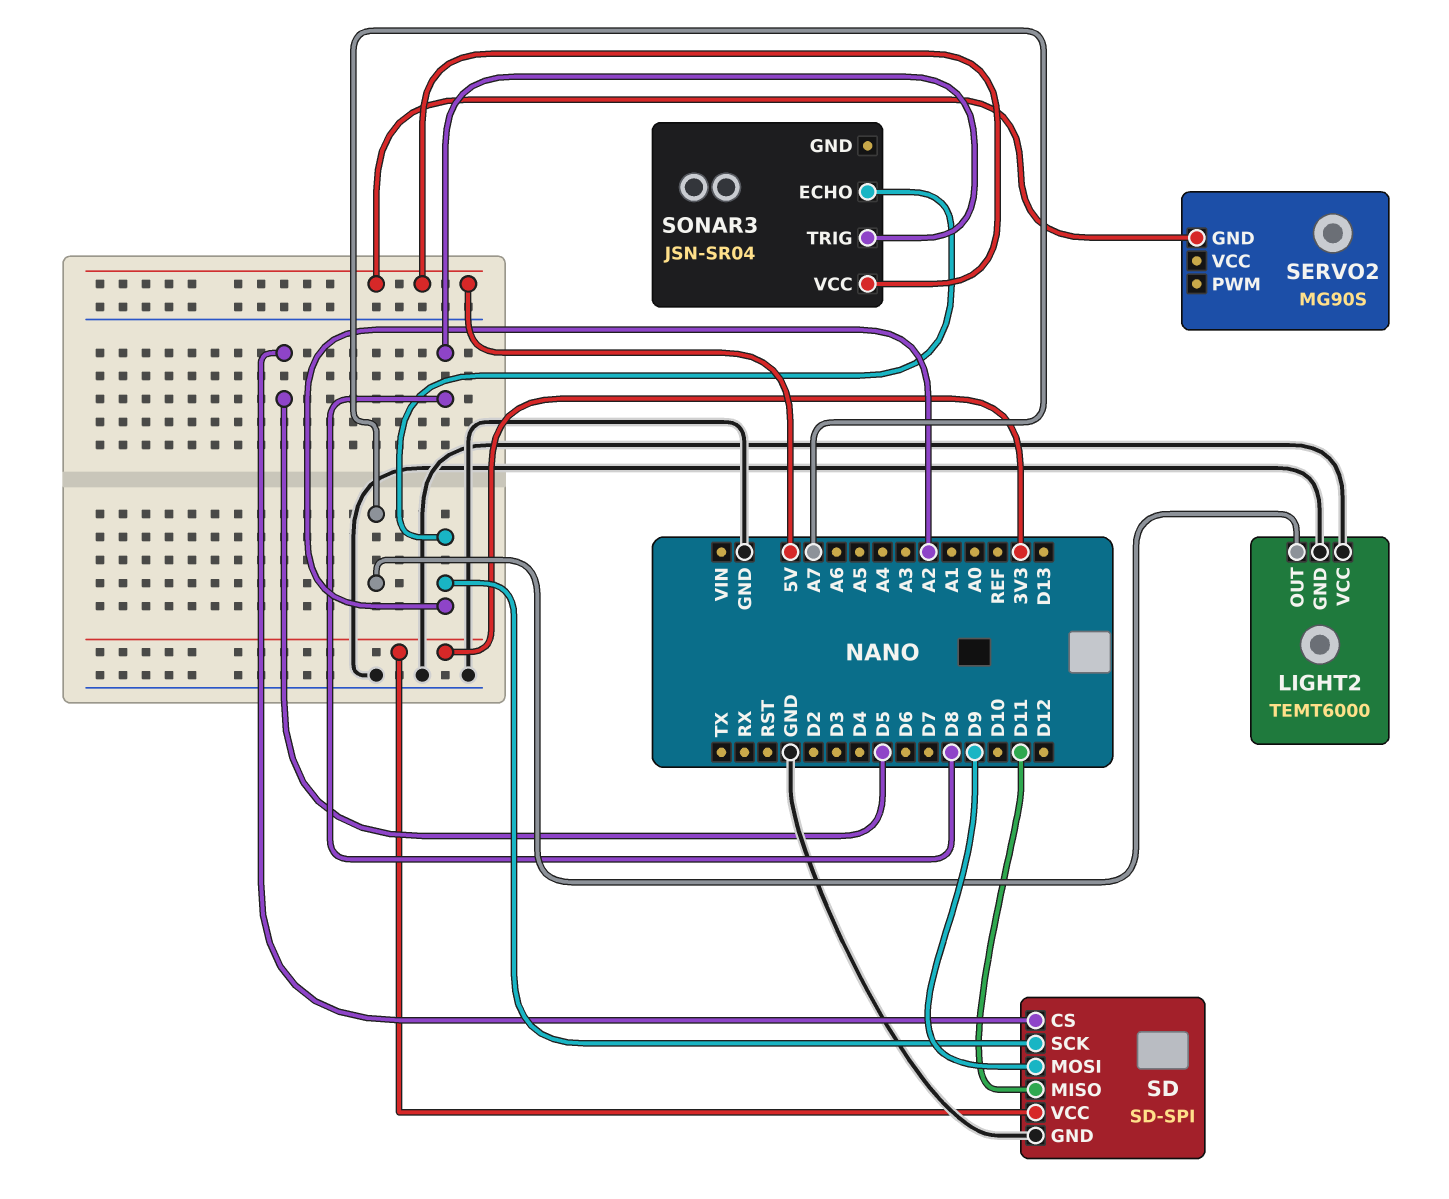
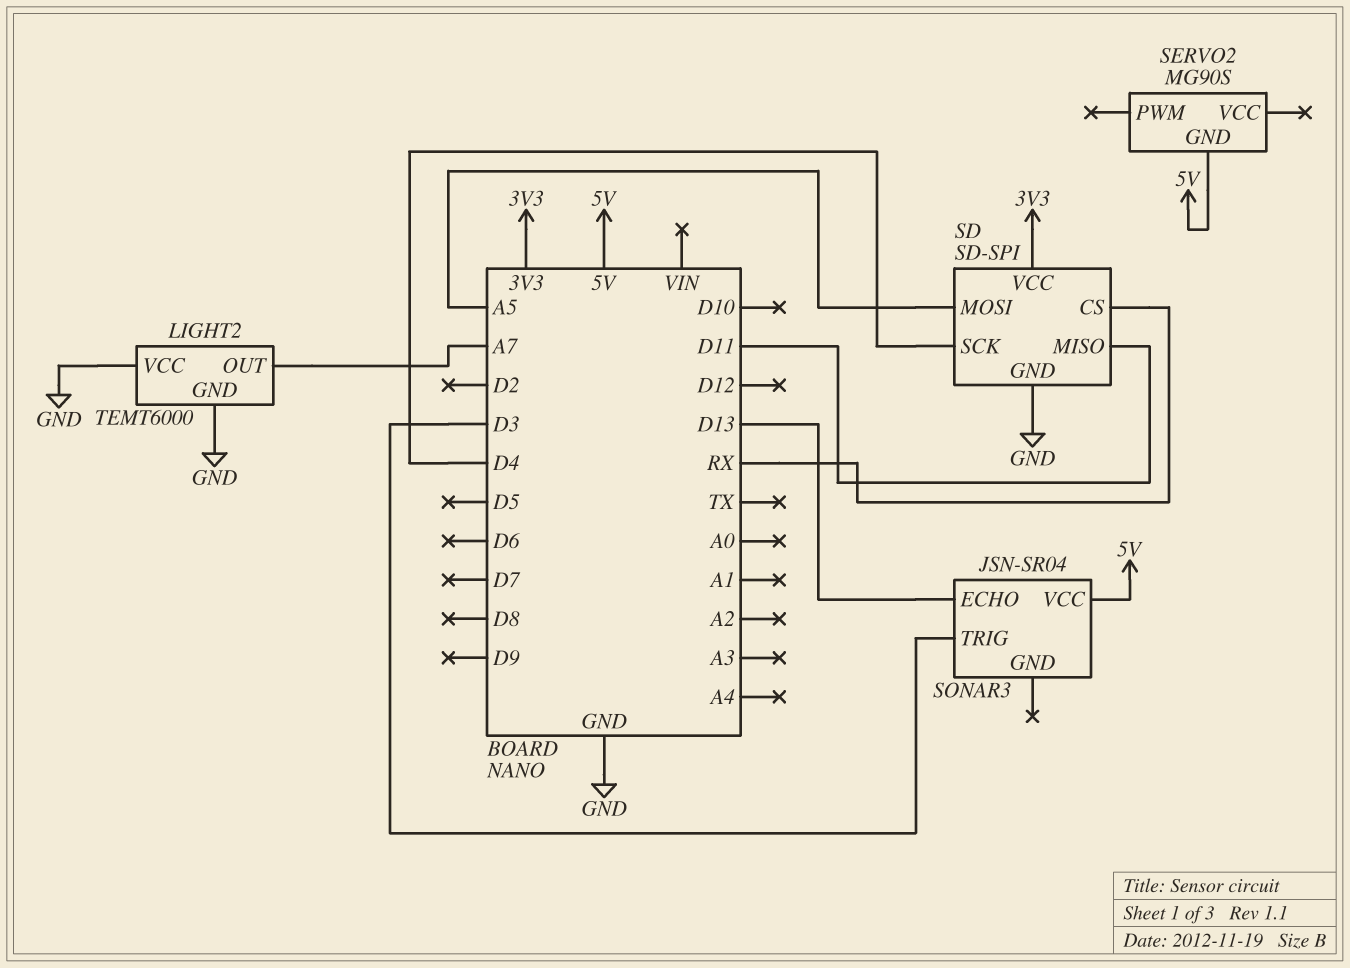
SD pin CS: D5 -> RX
SD pin MOSI: D9 -> A5
SD pin SCK: A2 -> D4
SONAR3 pin ECHO: A2 -> D13
SONAR3 pin TRIG: D8 -> D3

